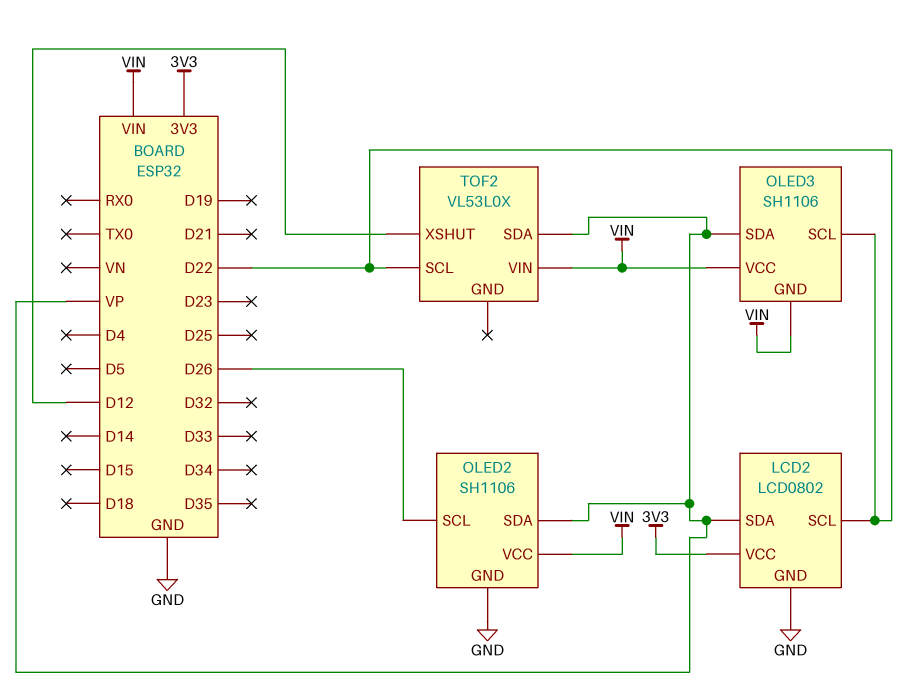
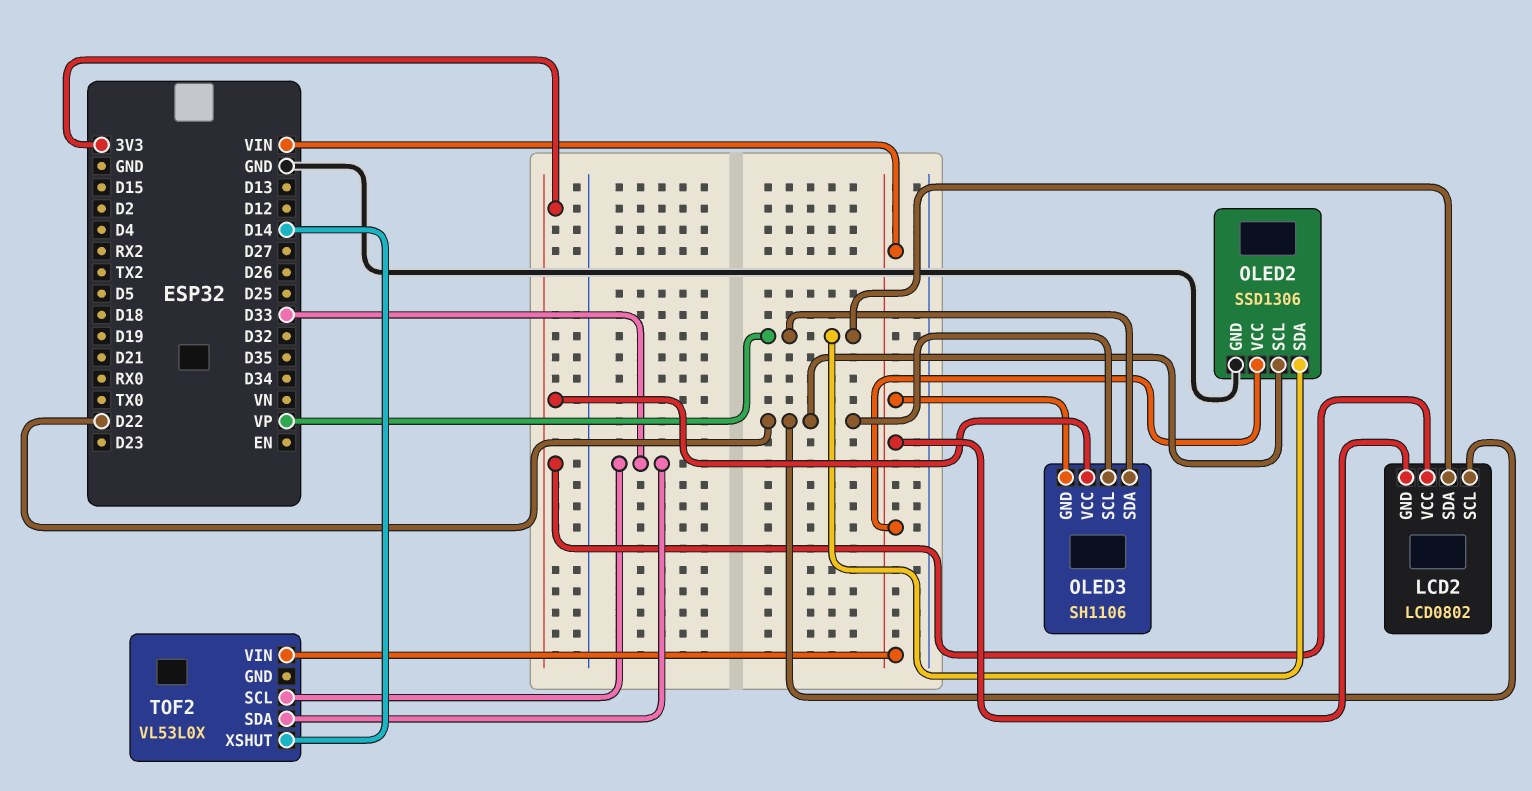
LCD2 pin GND: GND -> VIN
OLED2: SH1106 -> SSD1306
OLED2 pin SCL: D26 -> D22
OLED3 pin VCC: VIN -> 3V3
TOF2 pin SCL: D22 -> D33
TOF2 pin SDA: VP -> D33
TOF2 pin XSHUT: D12 -> D14

